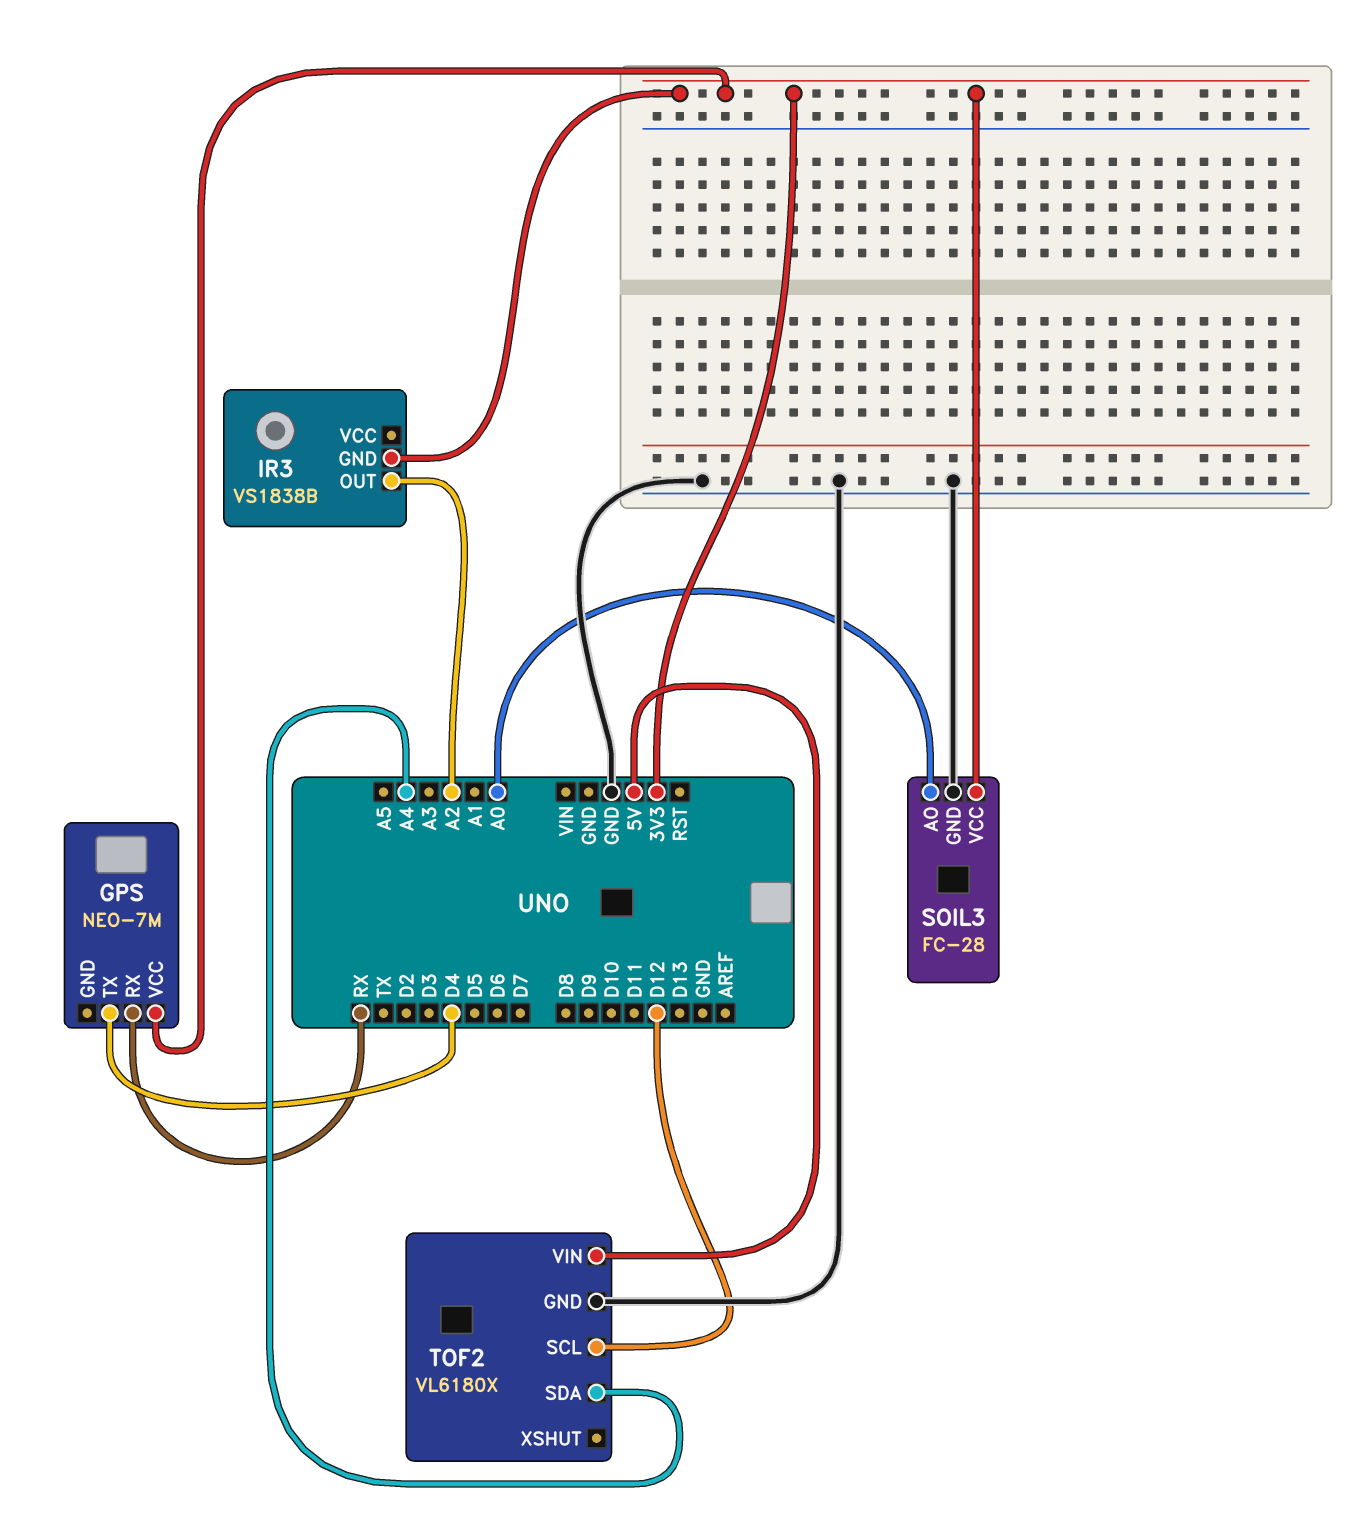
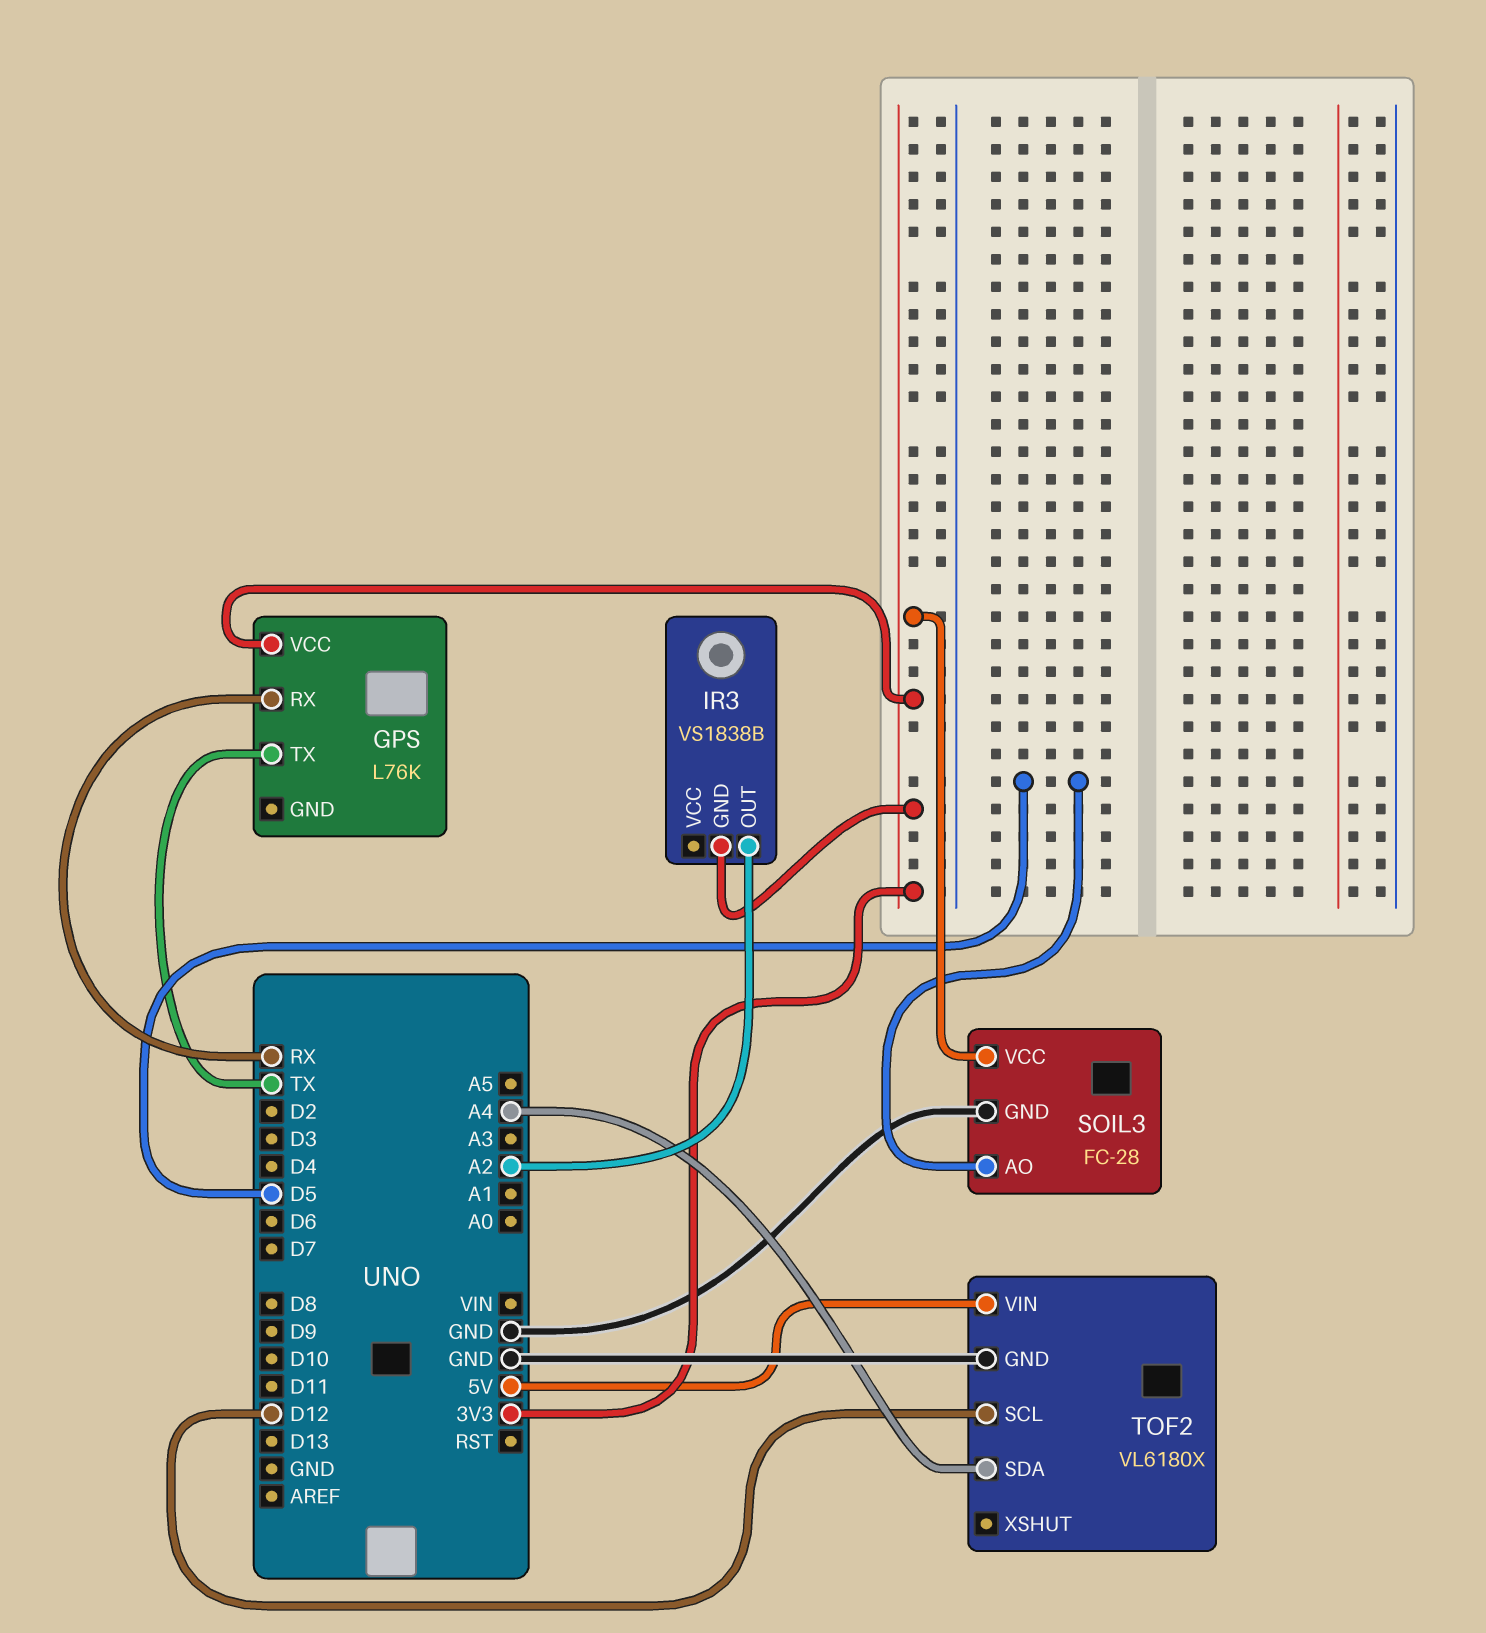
GPS: NEO-7M -> L76K
GPS pin TX: D4 -> TX
SOIL3 pin AO: A0 -> D5

